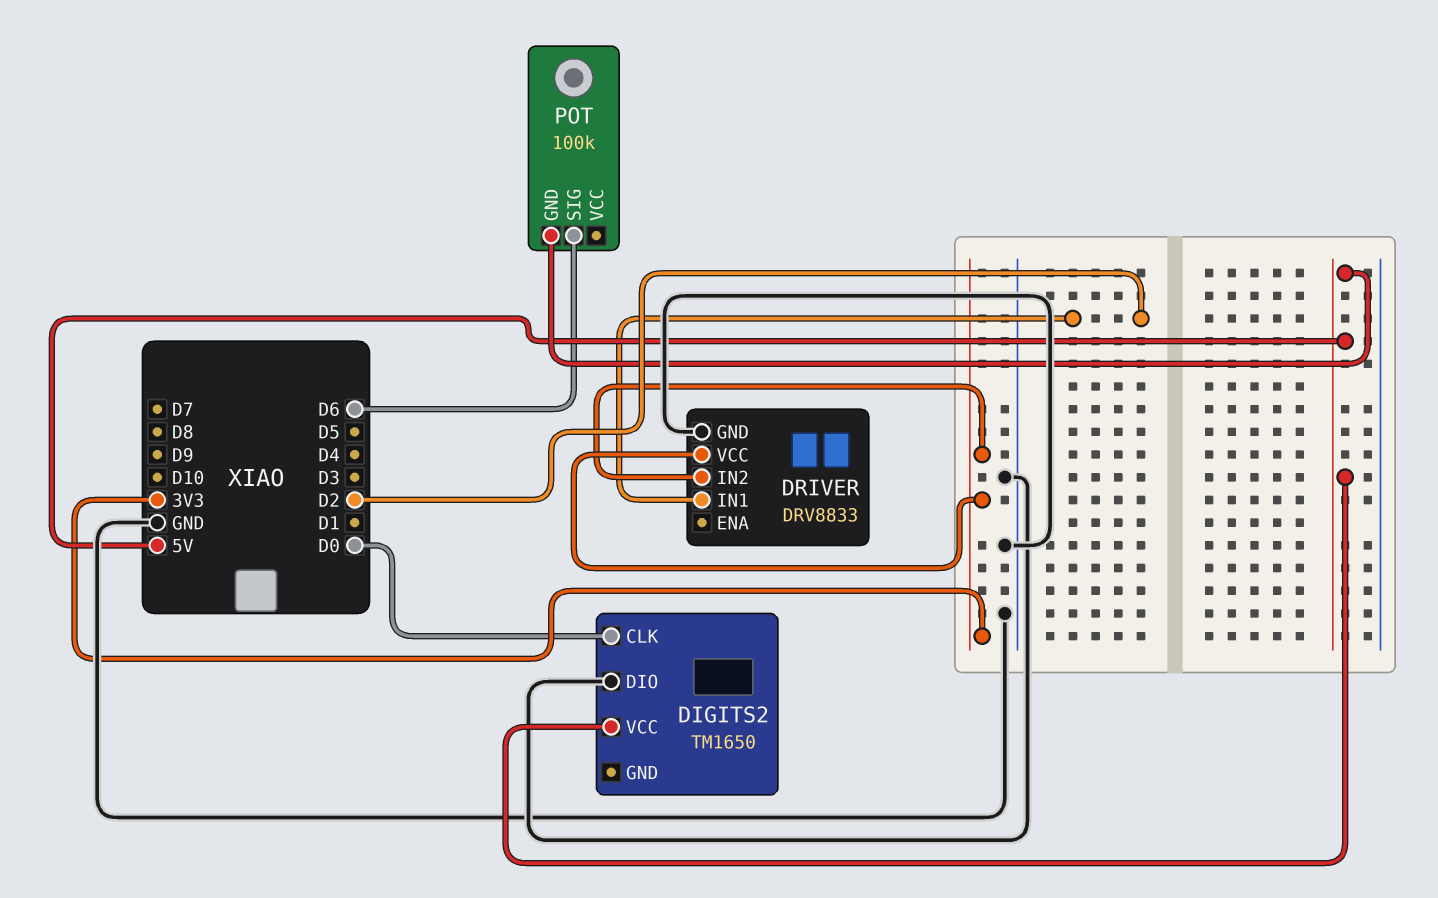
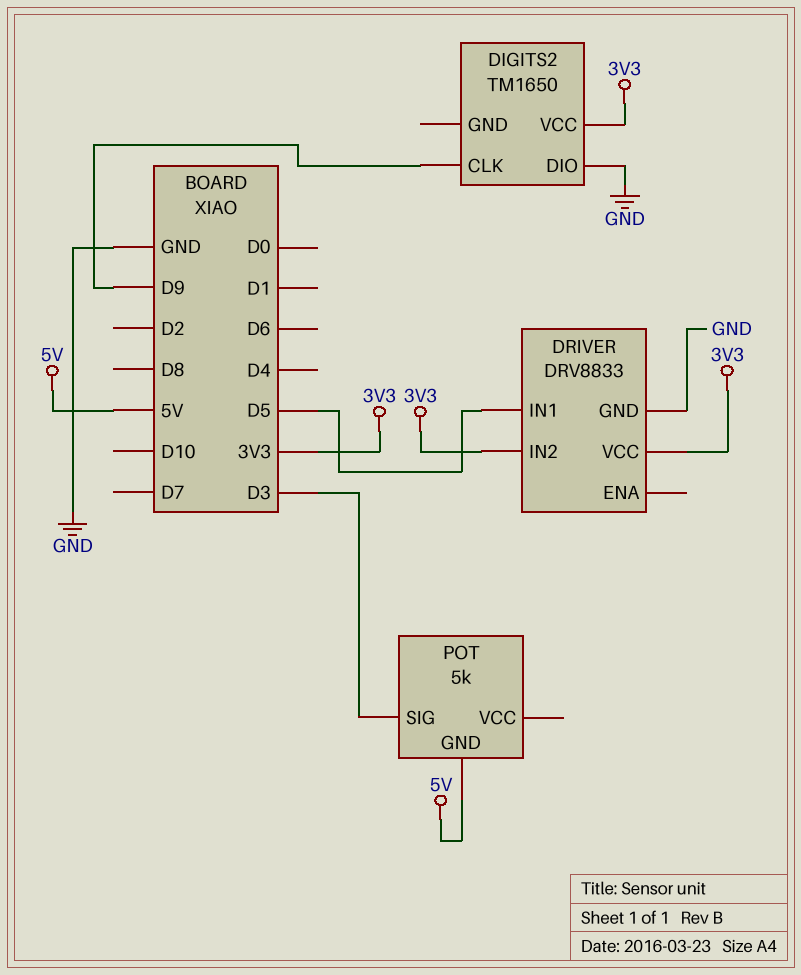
DIGITS2 pin CLK: D0 -> D9
DIGITS2 pin VCC: 5V -> 3V3
DRIVER pin IN1: D2 -> D5
POT: 100k -> 5k
POT pin SIG: D6 -> D3

